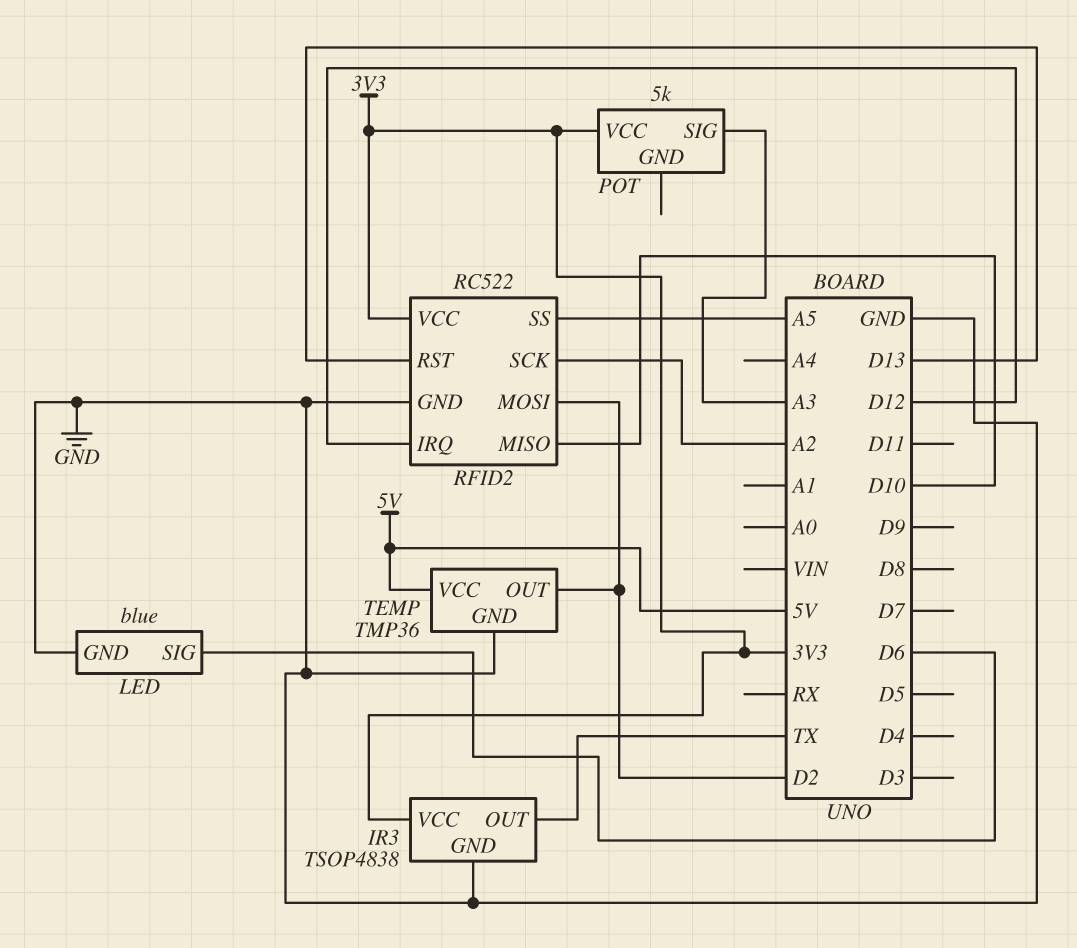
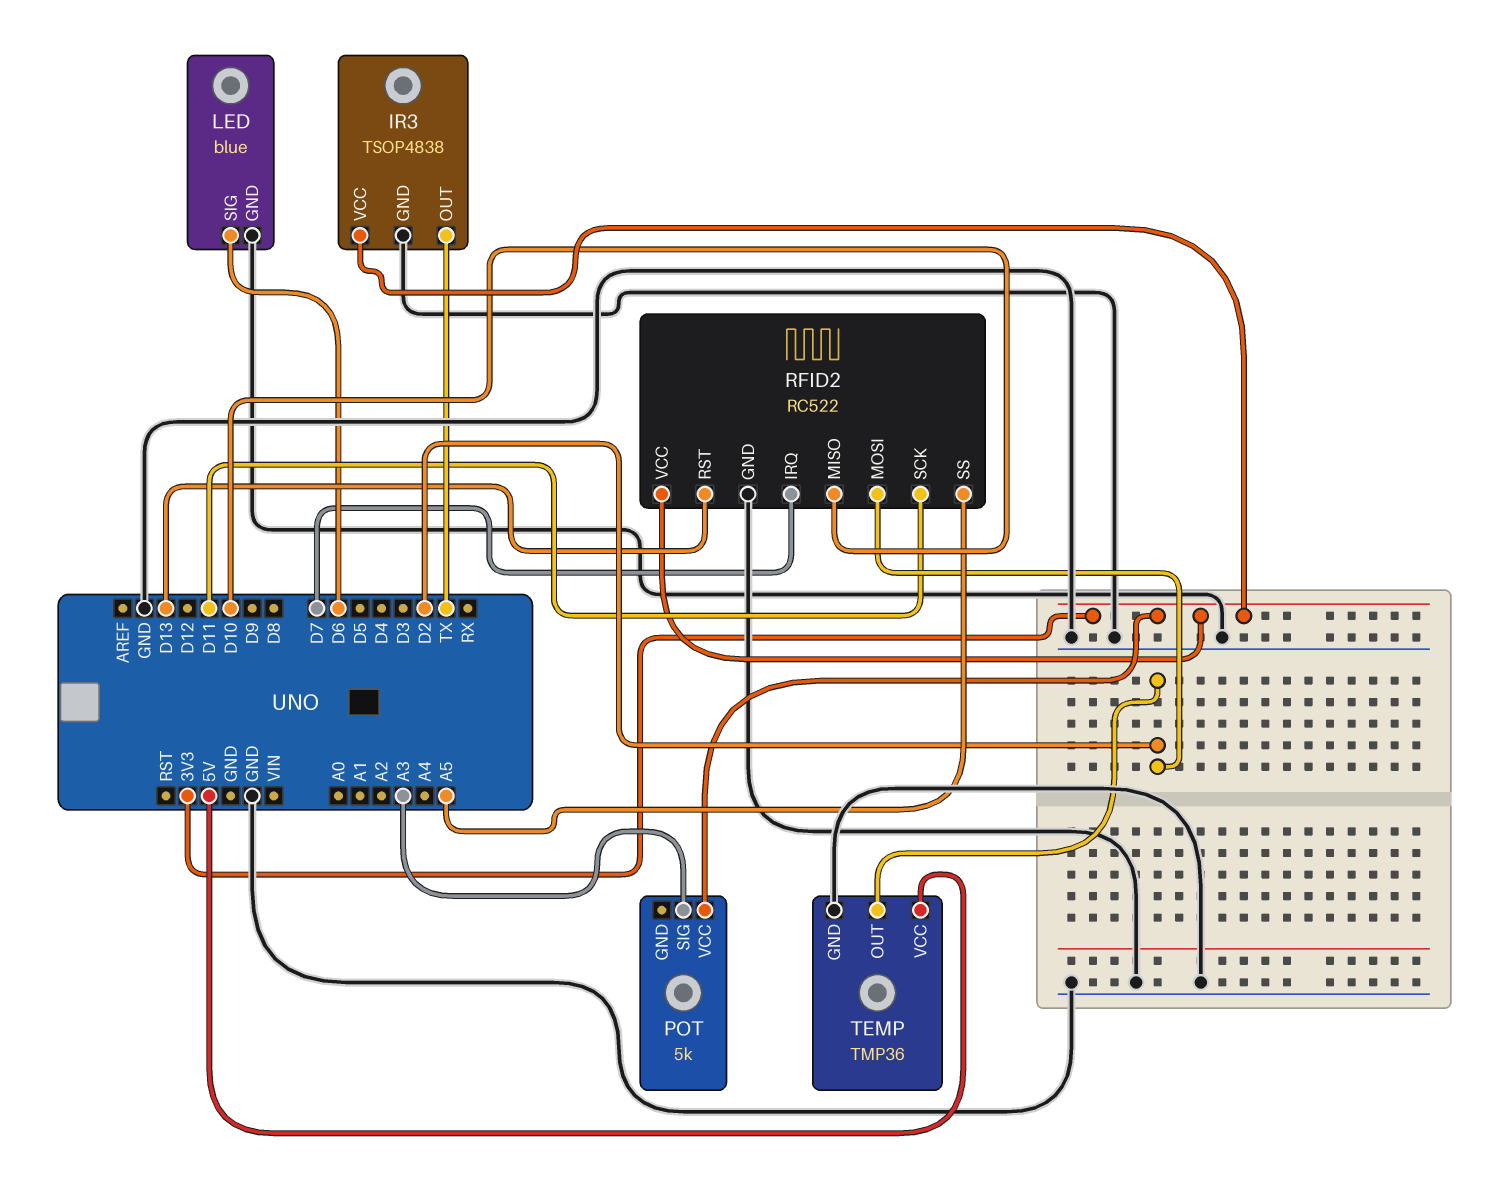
RFID2 pin IRQ: D12 -> D7
RFID2 pin SCK: A2 -> D11

